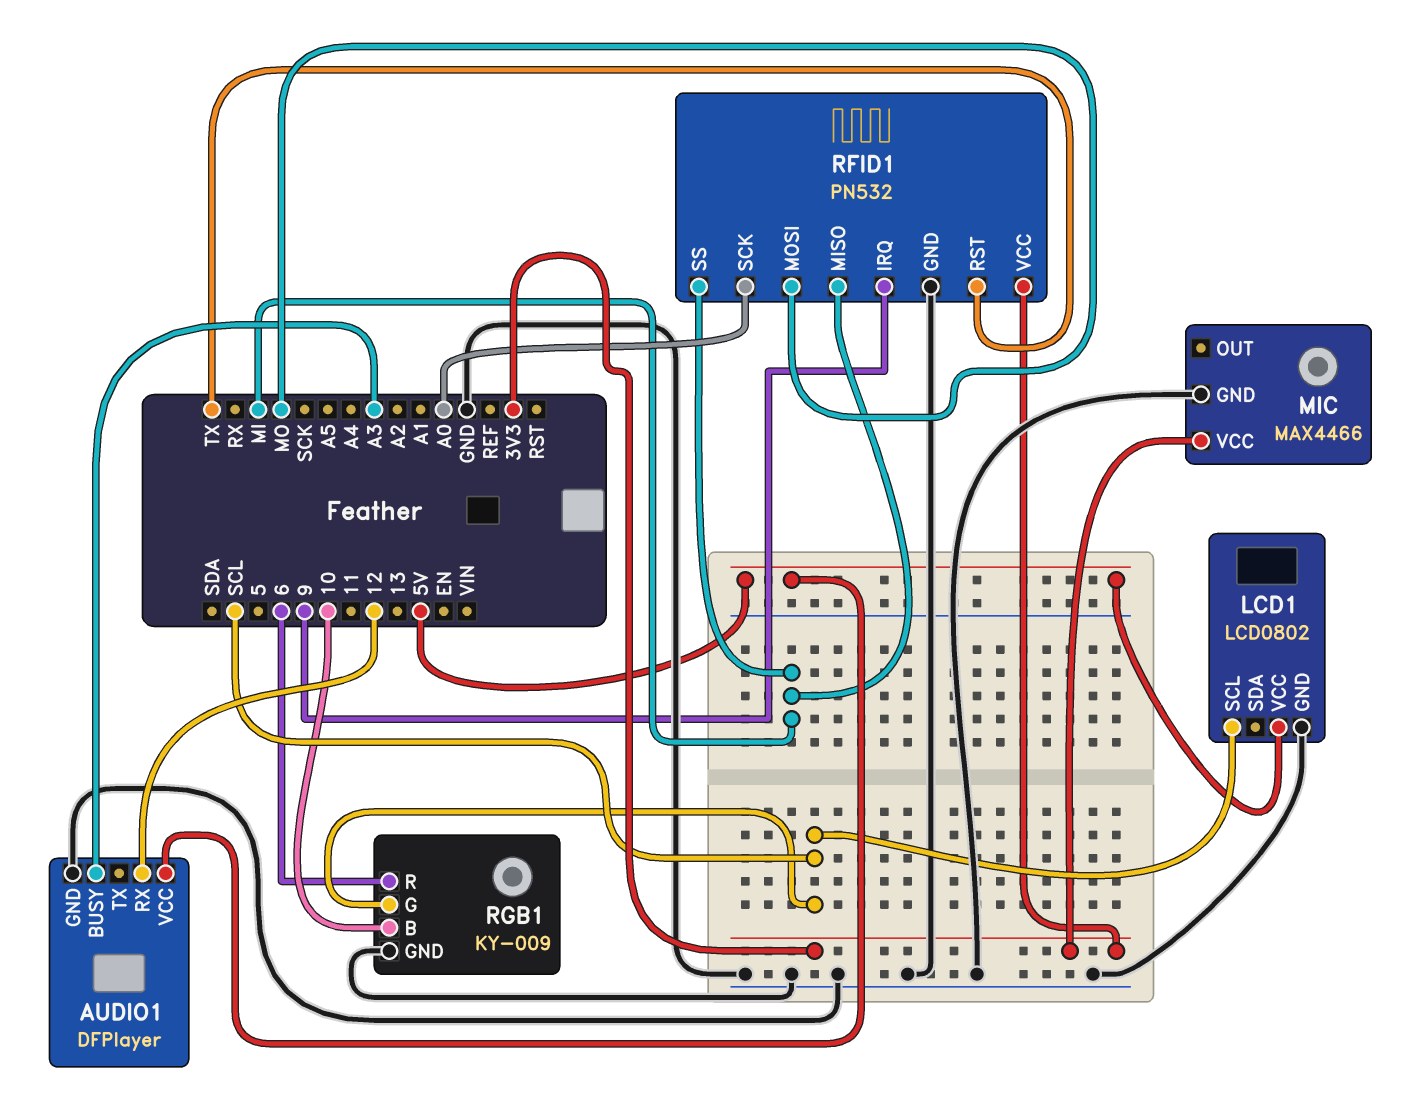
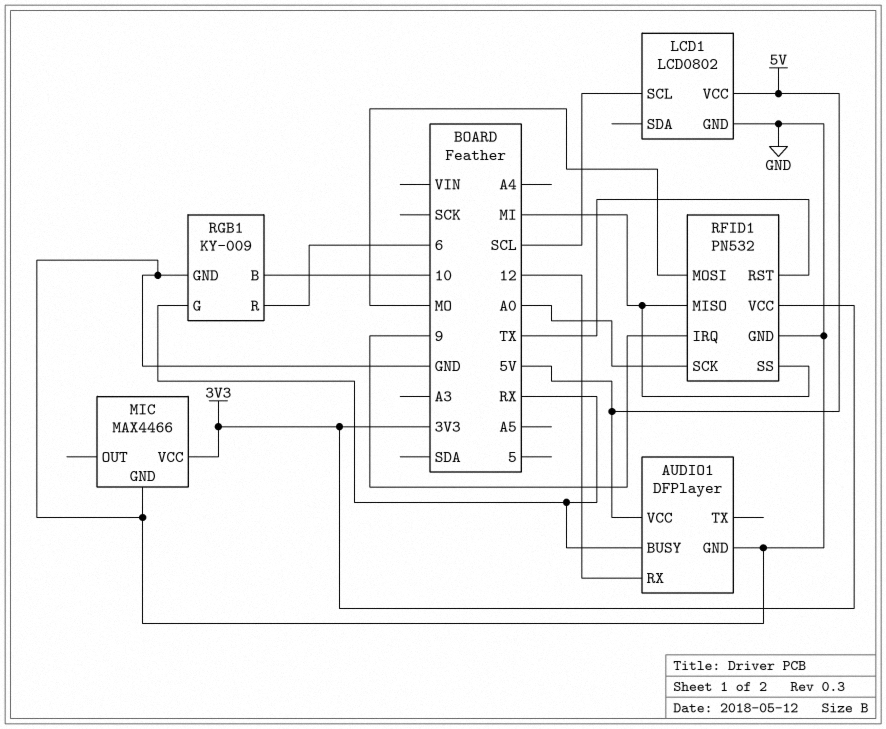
AUDIO1 pin BUSY: A3 -> RX
RGB1 pin G: SCL -> RX

